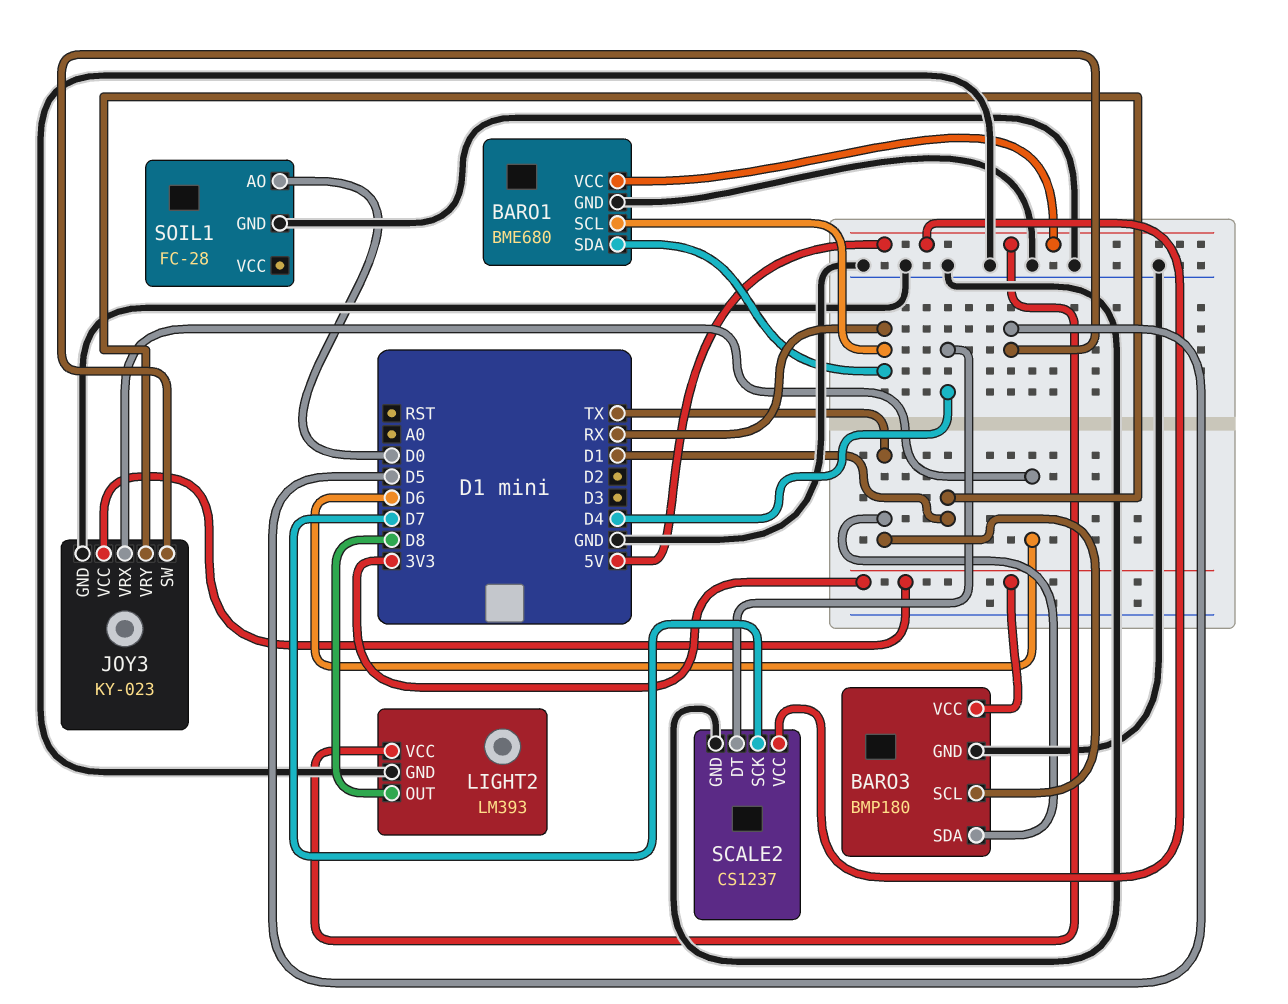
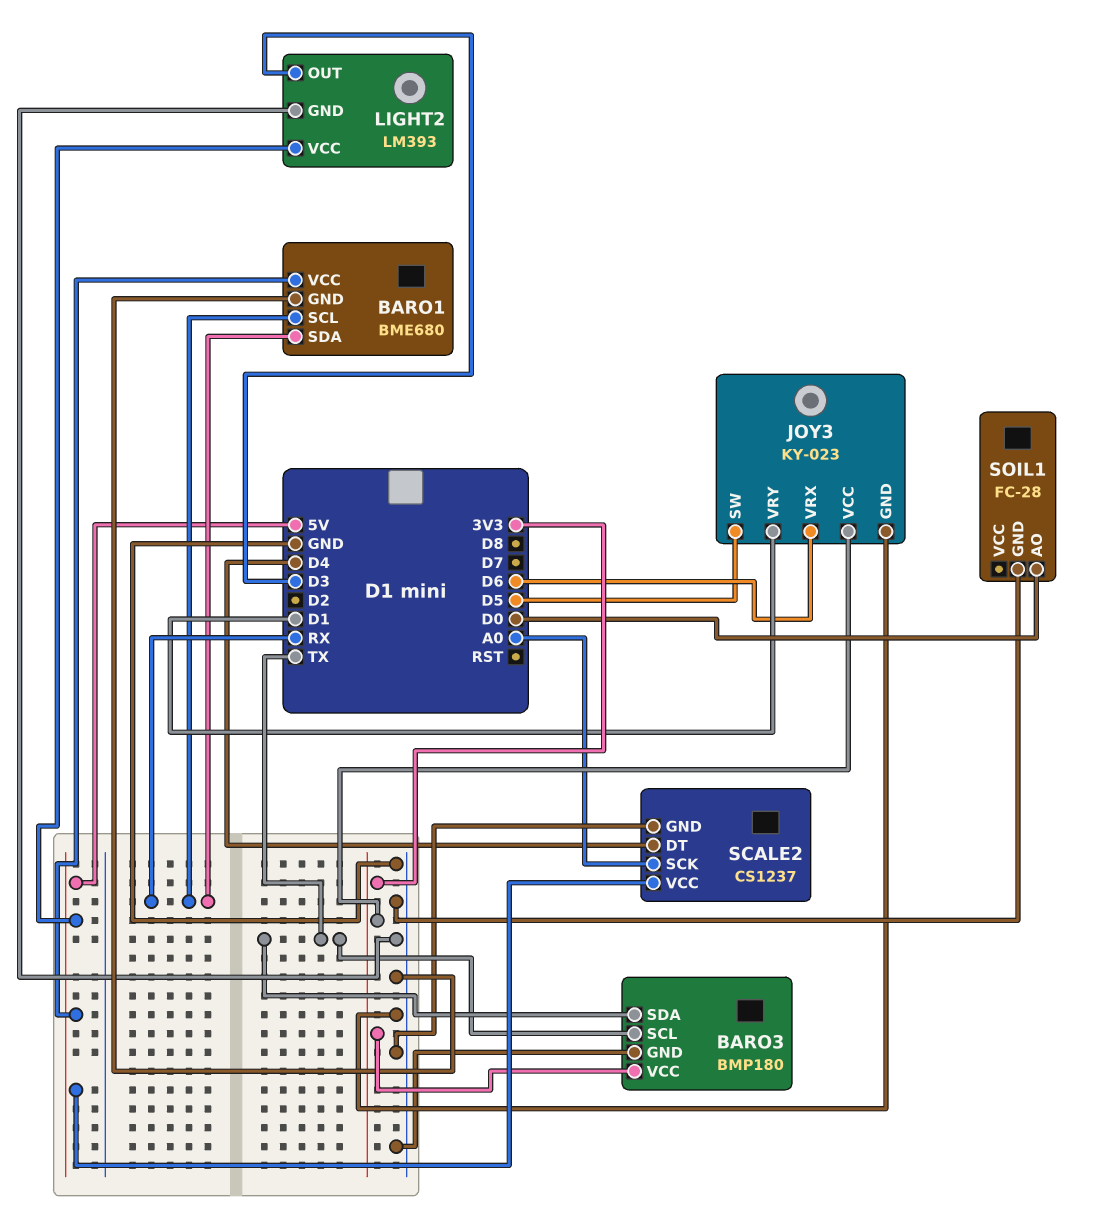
LIGHT2 pin OUT: D8 -> D3
SCALE2 pin SCK: D7 -> A0

